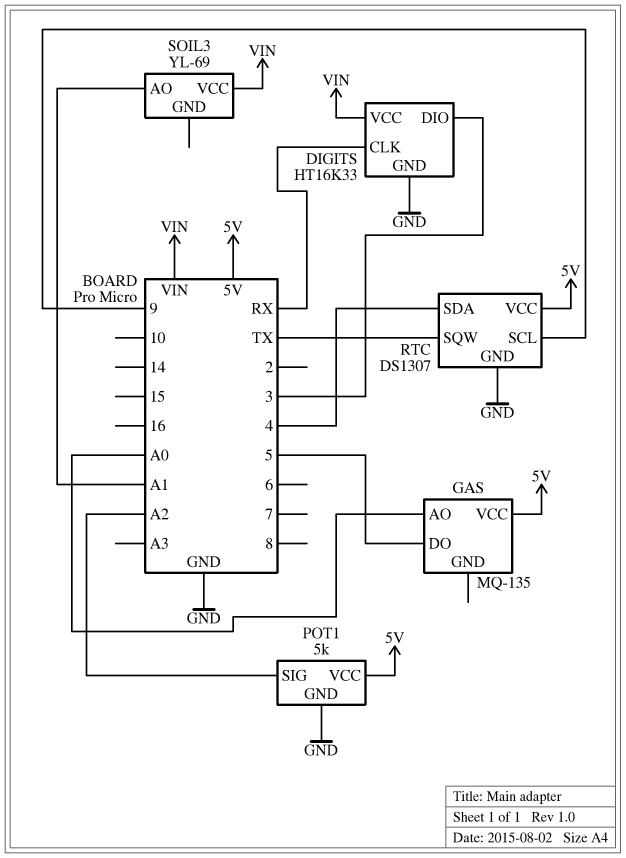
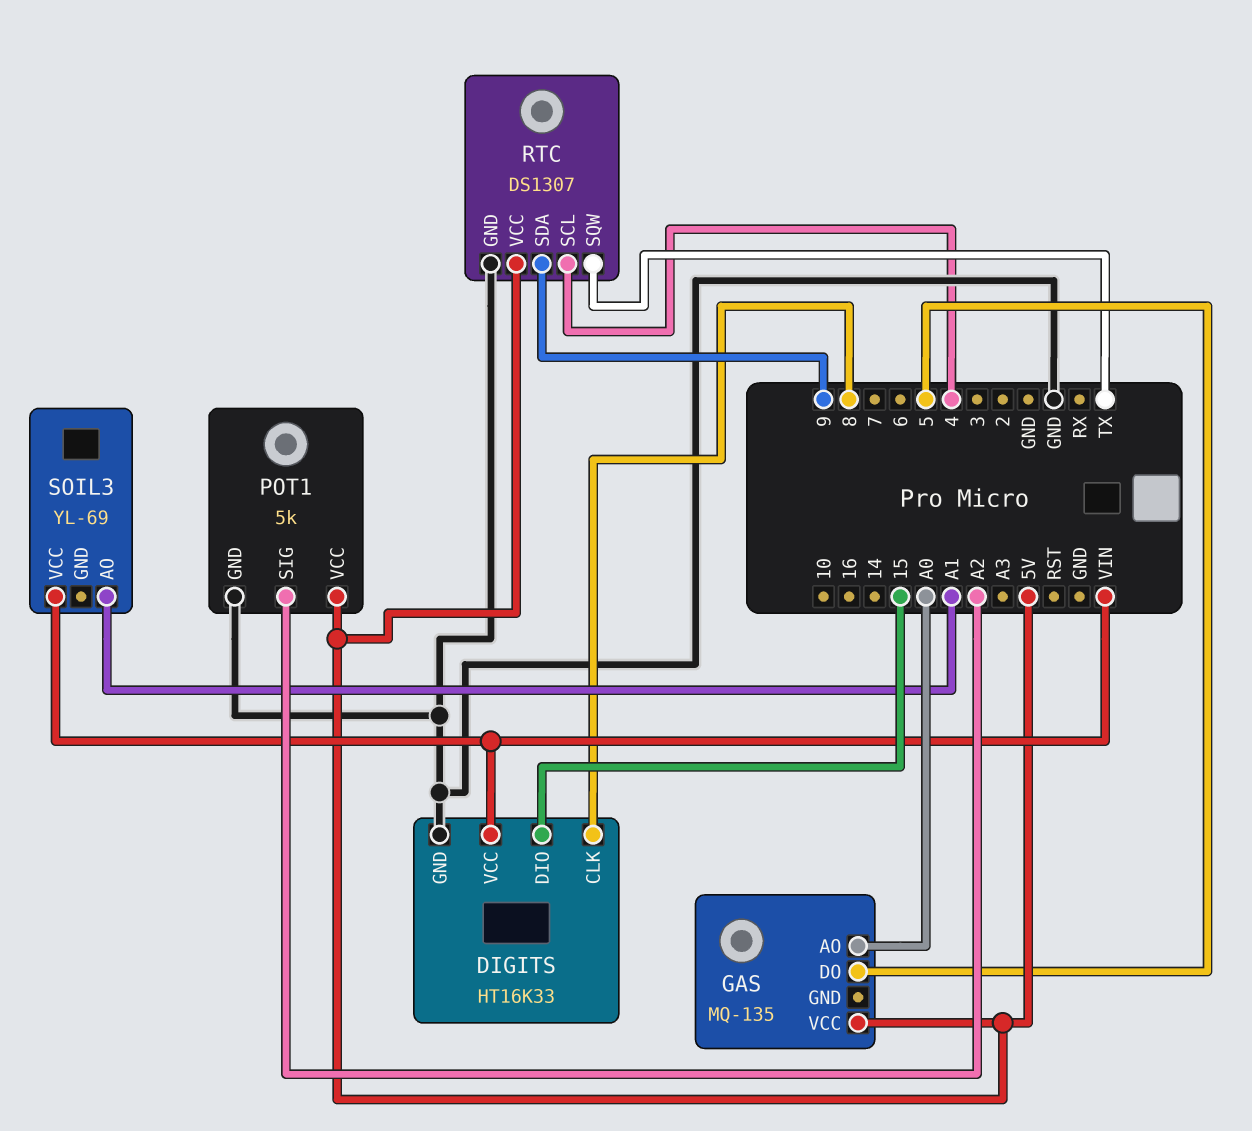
DIGITS pin CLK: RX -> 8
DIGITS pin DIO: 3 -> 15
RTC pin SCL: 9 -> 4
RTC pin SDA: 4 -> 9

